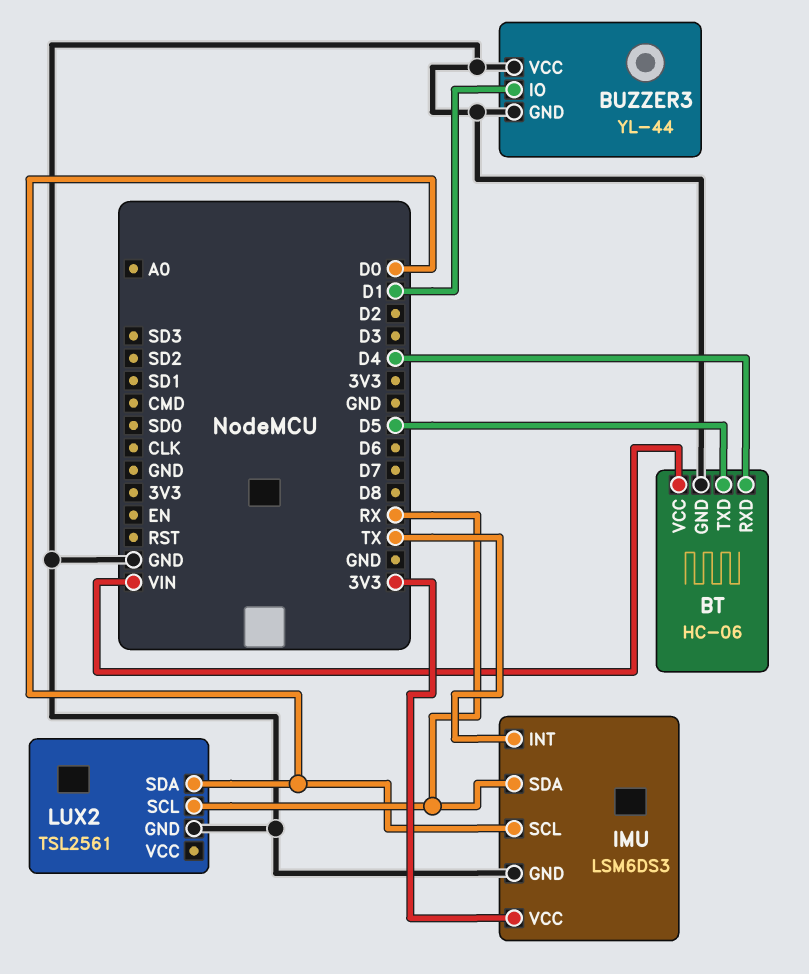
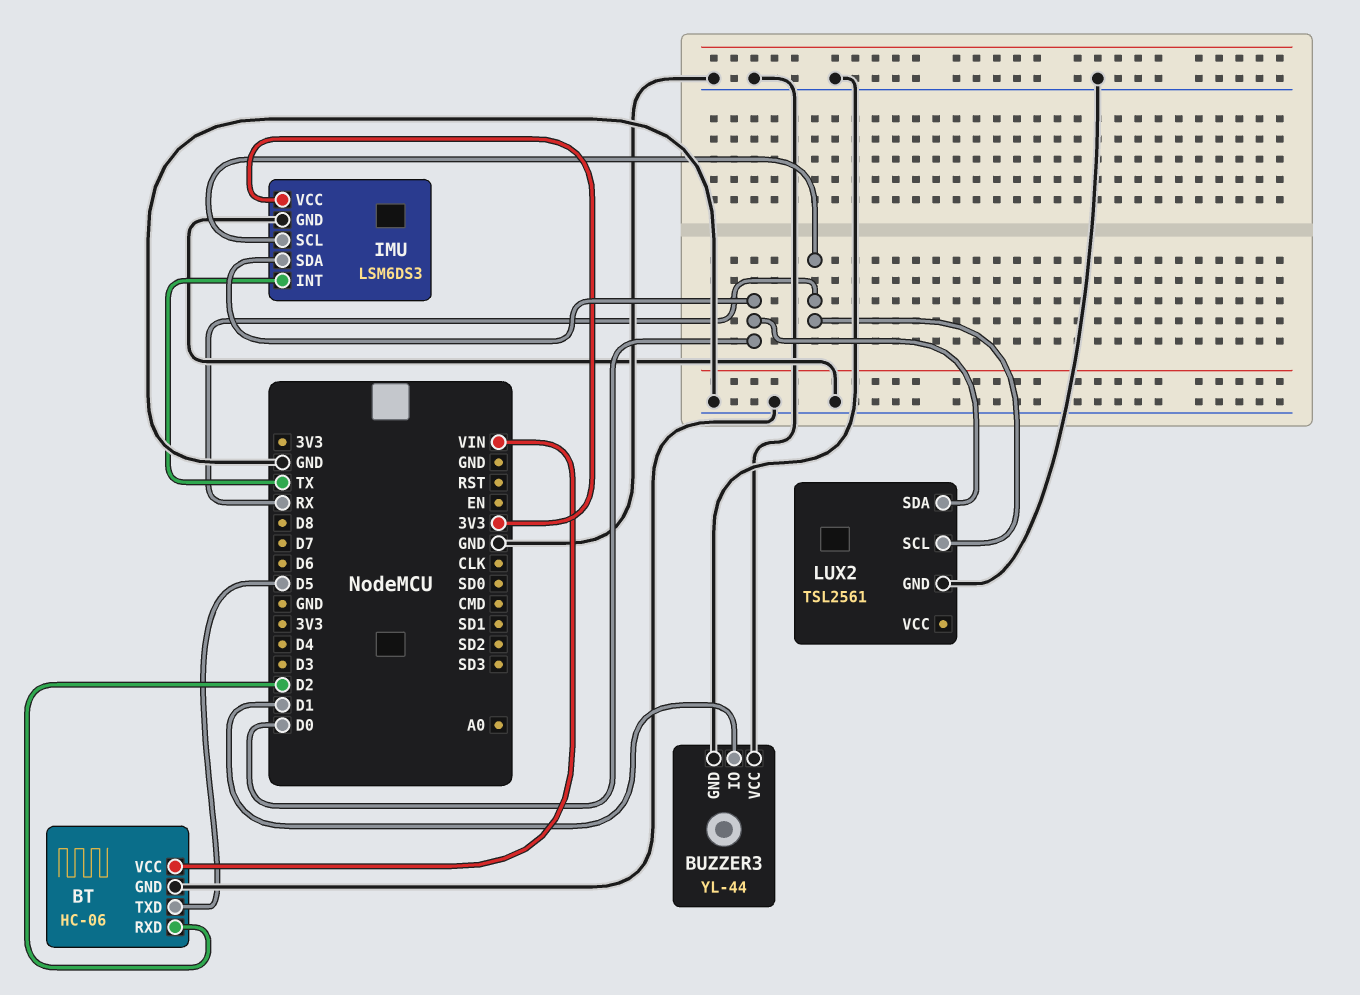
BT pin RXD: D4 -> D2
IMU pin SCL: D0 -> RX
IMU pin SDA: RX -> D0

